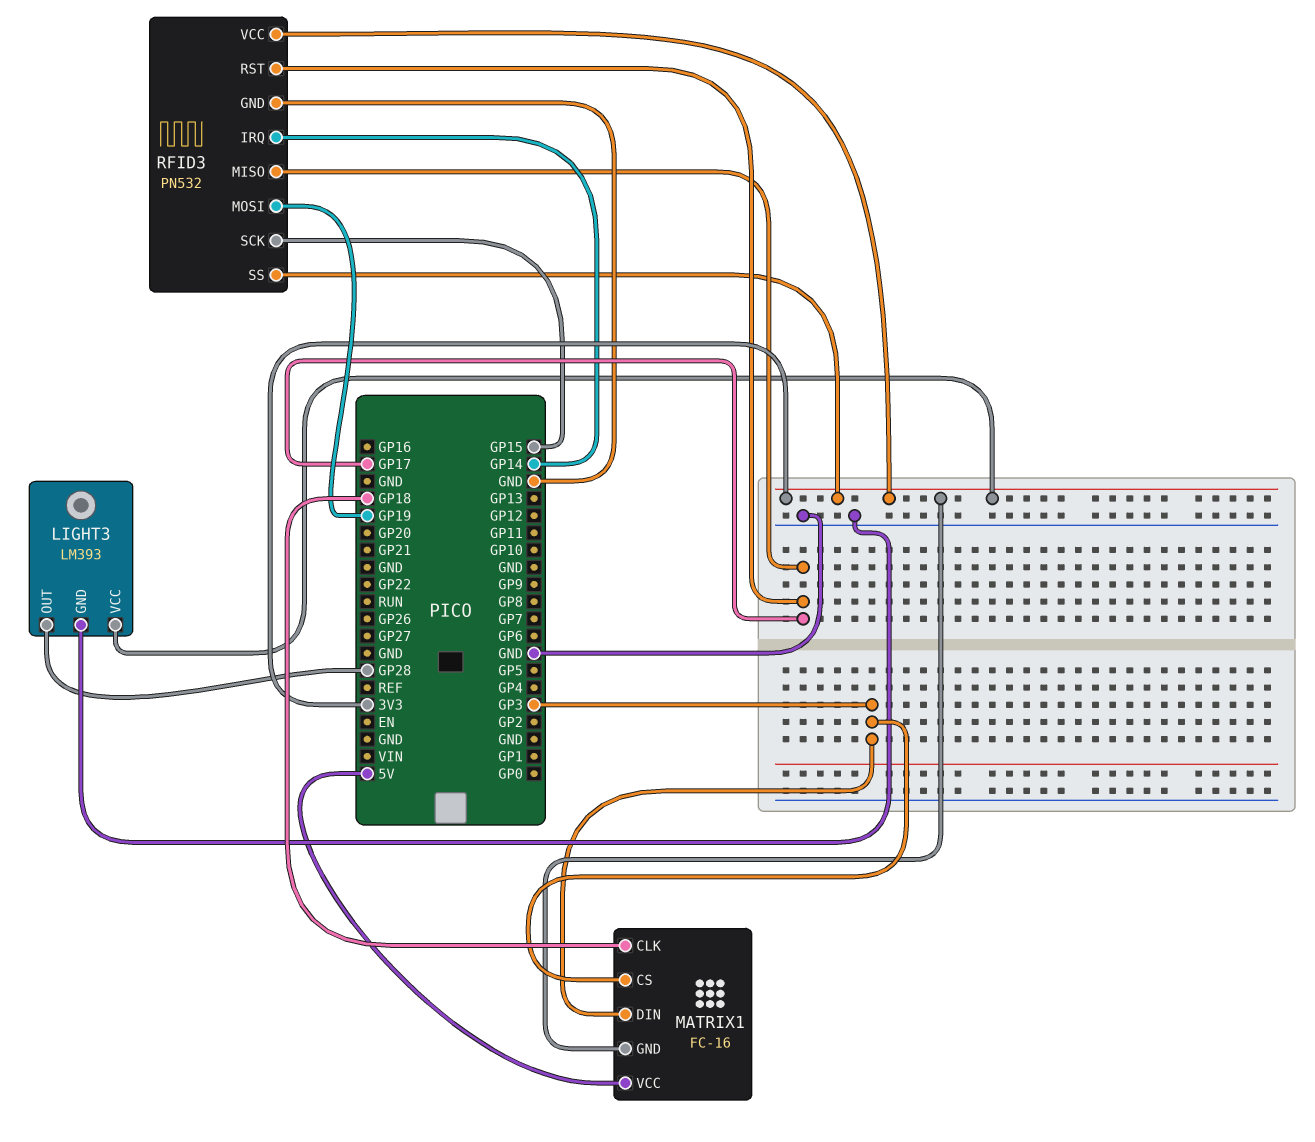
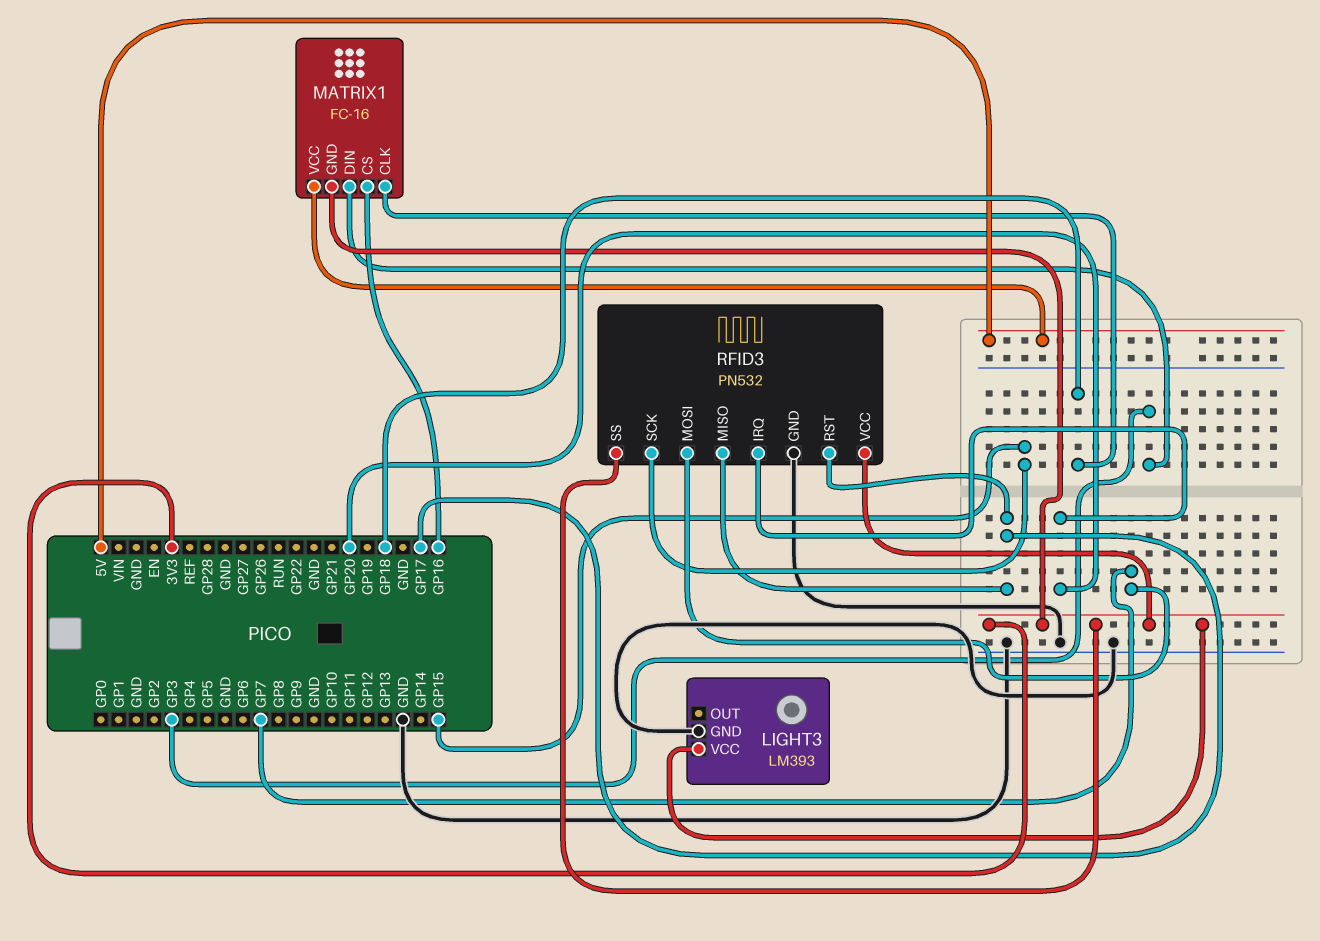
LIGHT3 pin OUT: GP28 -> none
MATRIX1 pin CS: GP3 -> GP16
RFID3 pin IRQ: GP14 -> GP20
RFID3 pin MOSI: GP19 -> GP7

